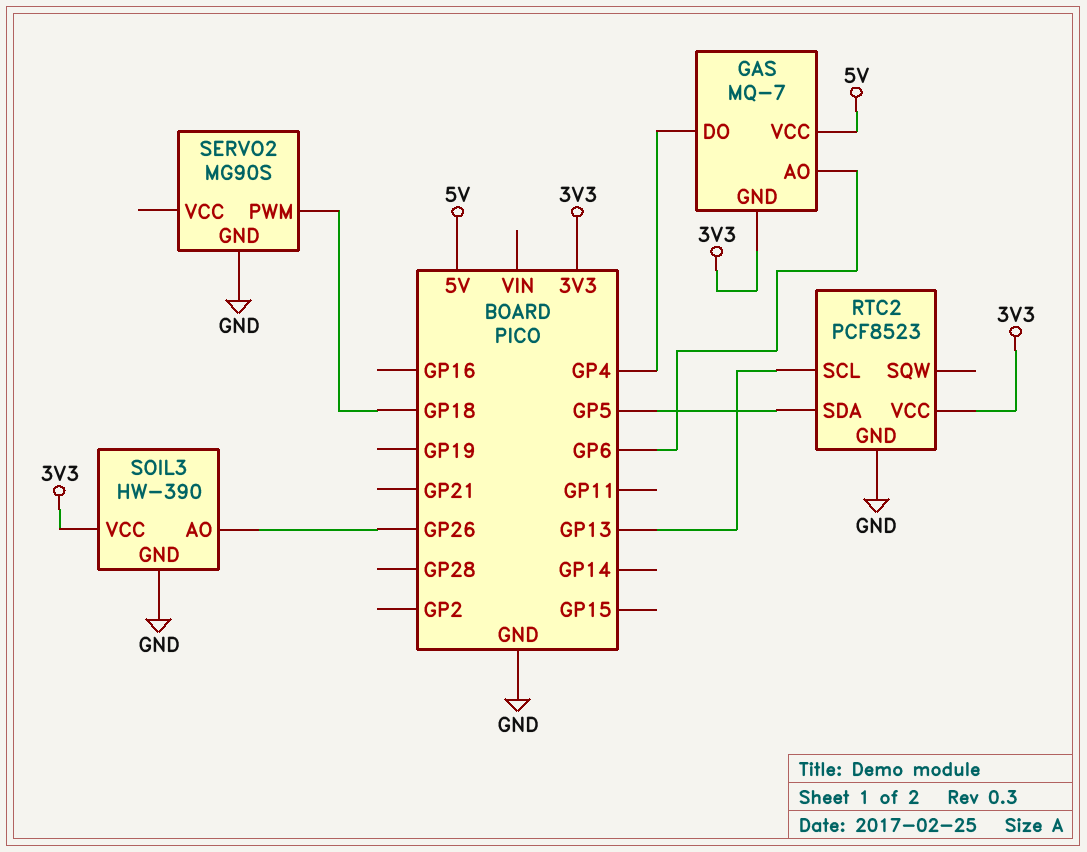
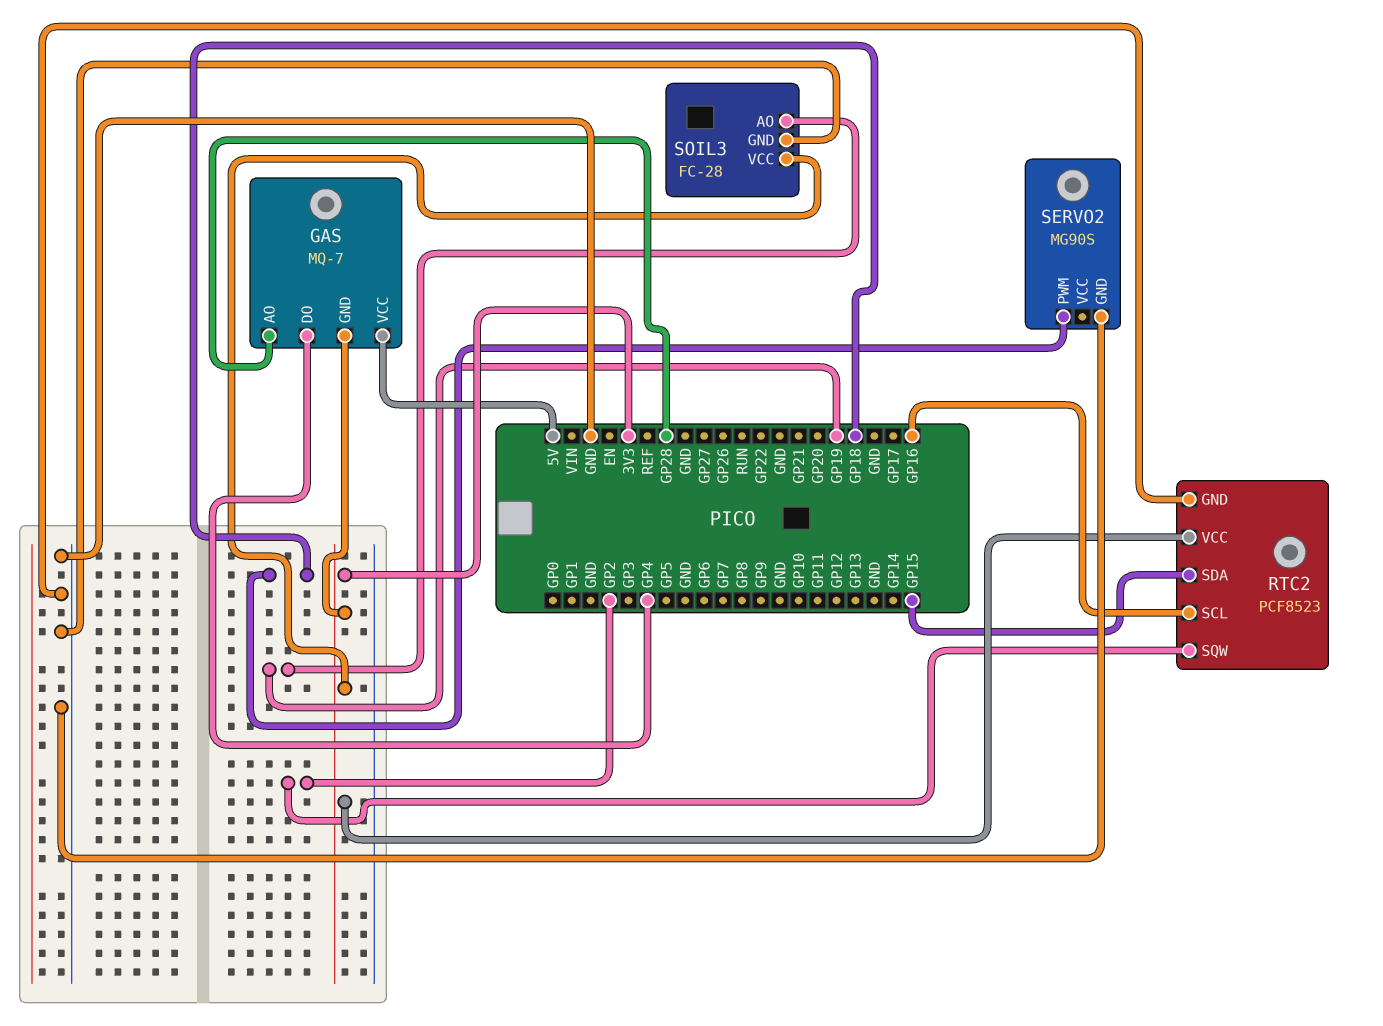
GAS pin AO: GP6 -> GP28
RTC2 pin SCL: GP13 -> GP16
RTC2 pin SDA: GP5 -> GP15
RTC2 pin SQW: none -> GP2
SOIL3: HW-390 -> FC-28
SOIL3 pin AO: GP26 -> GP19

